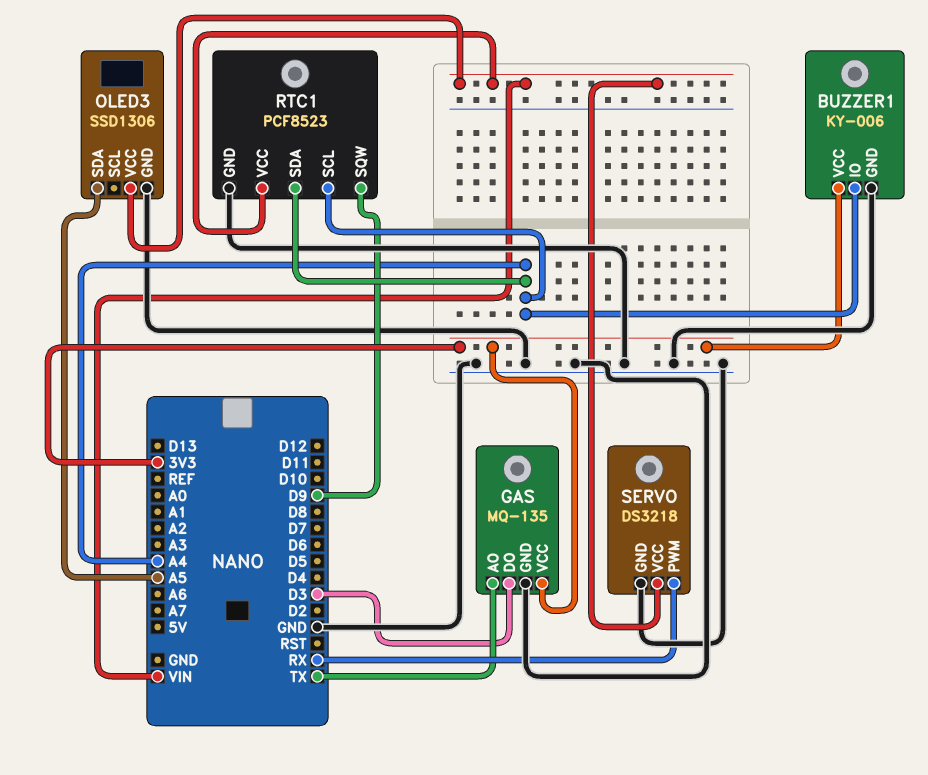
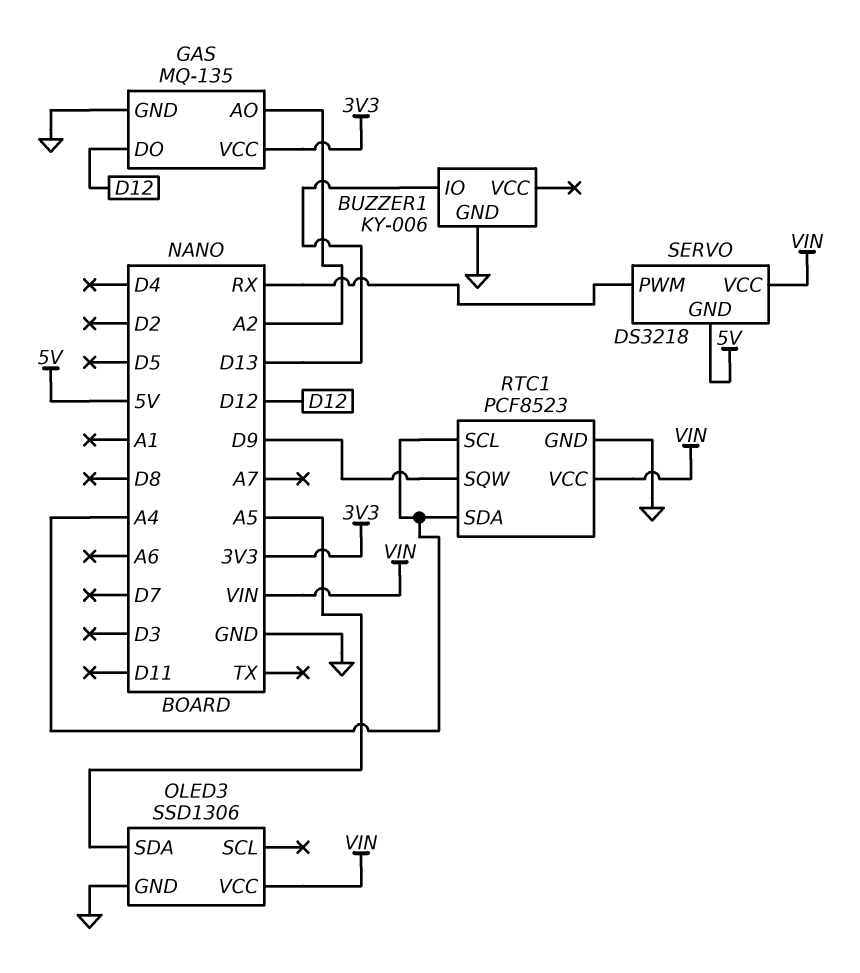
BUZZER1 pin IO: A4 -> D13
BUZZER1 pin VCC: 3V3 -> none
GAS pin AO: TX -> A2
GAS pin DO: D3 -> D12
SERVO pin GND: GND -> 5V

